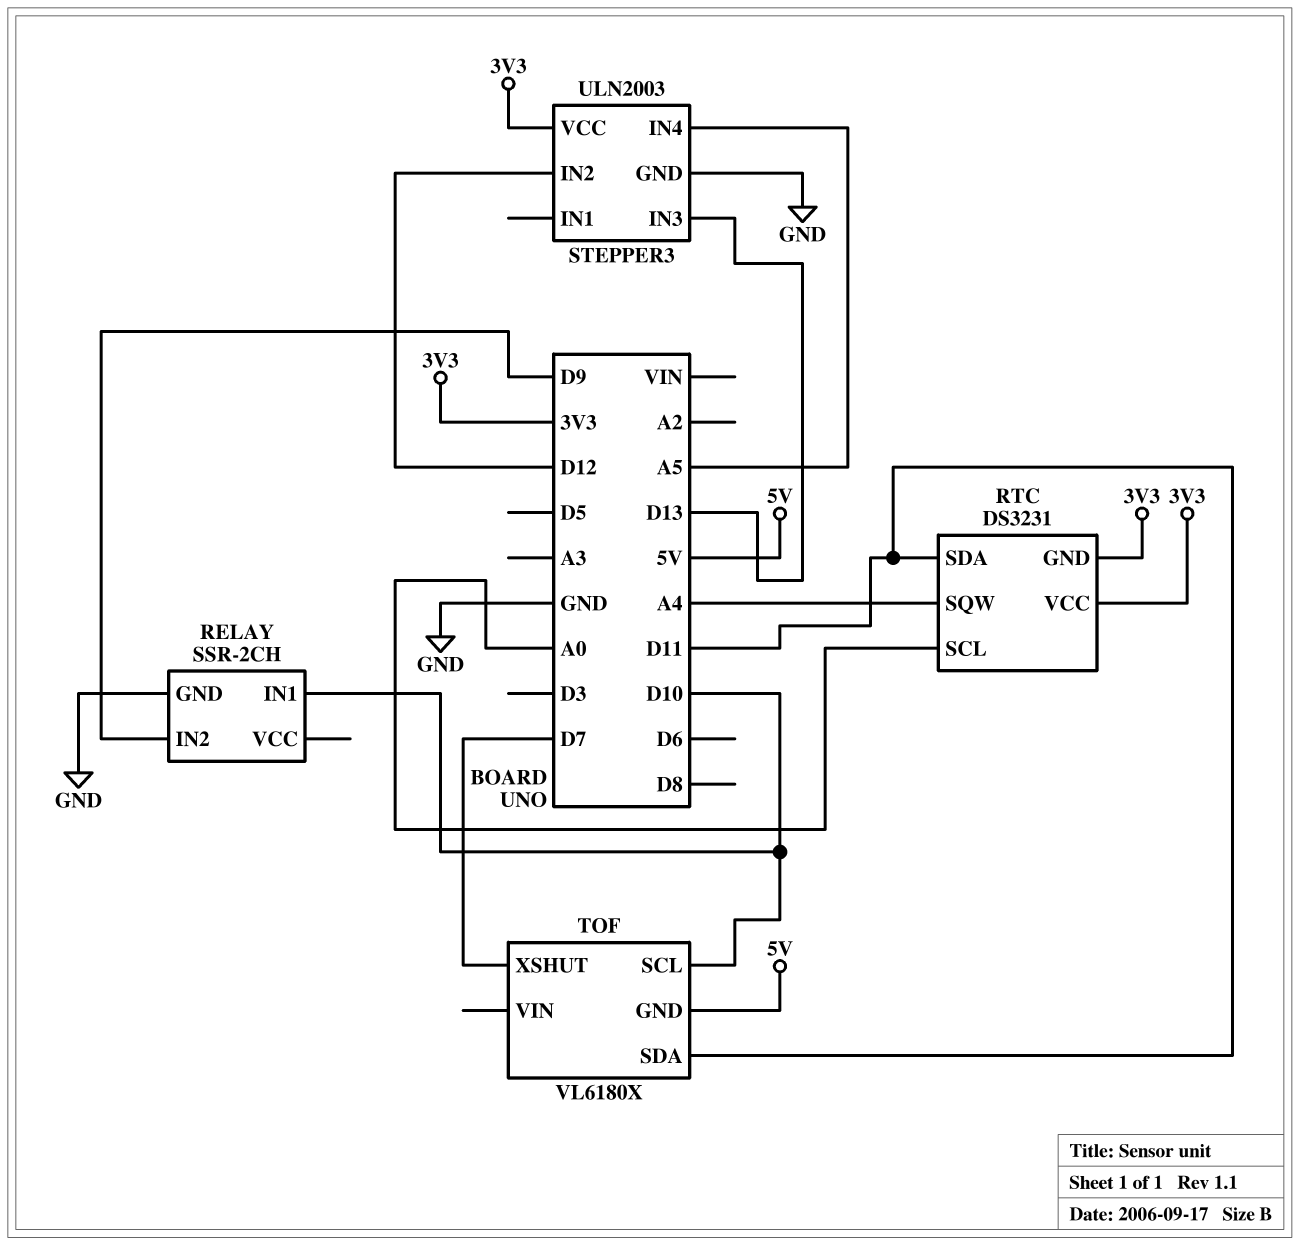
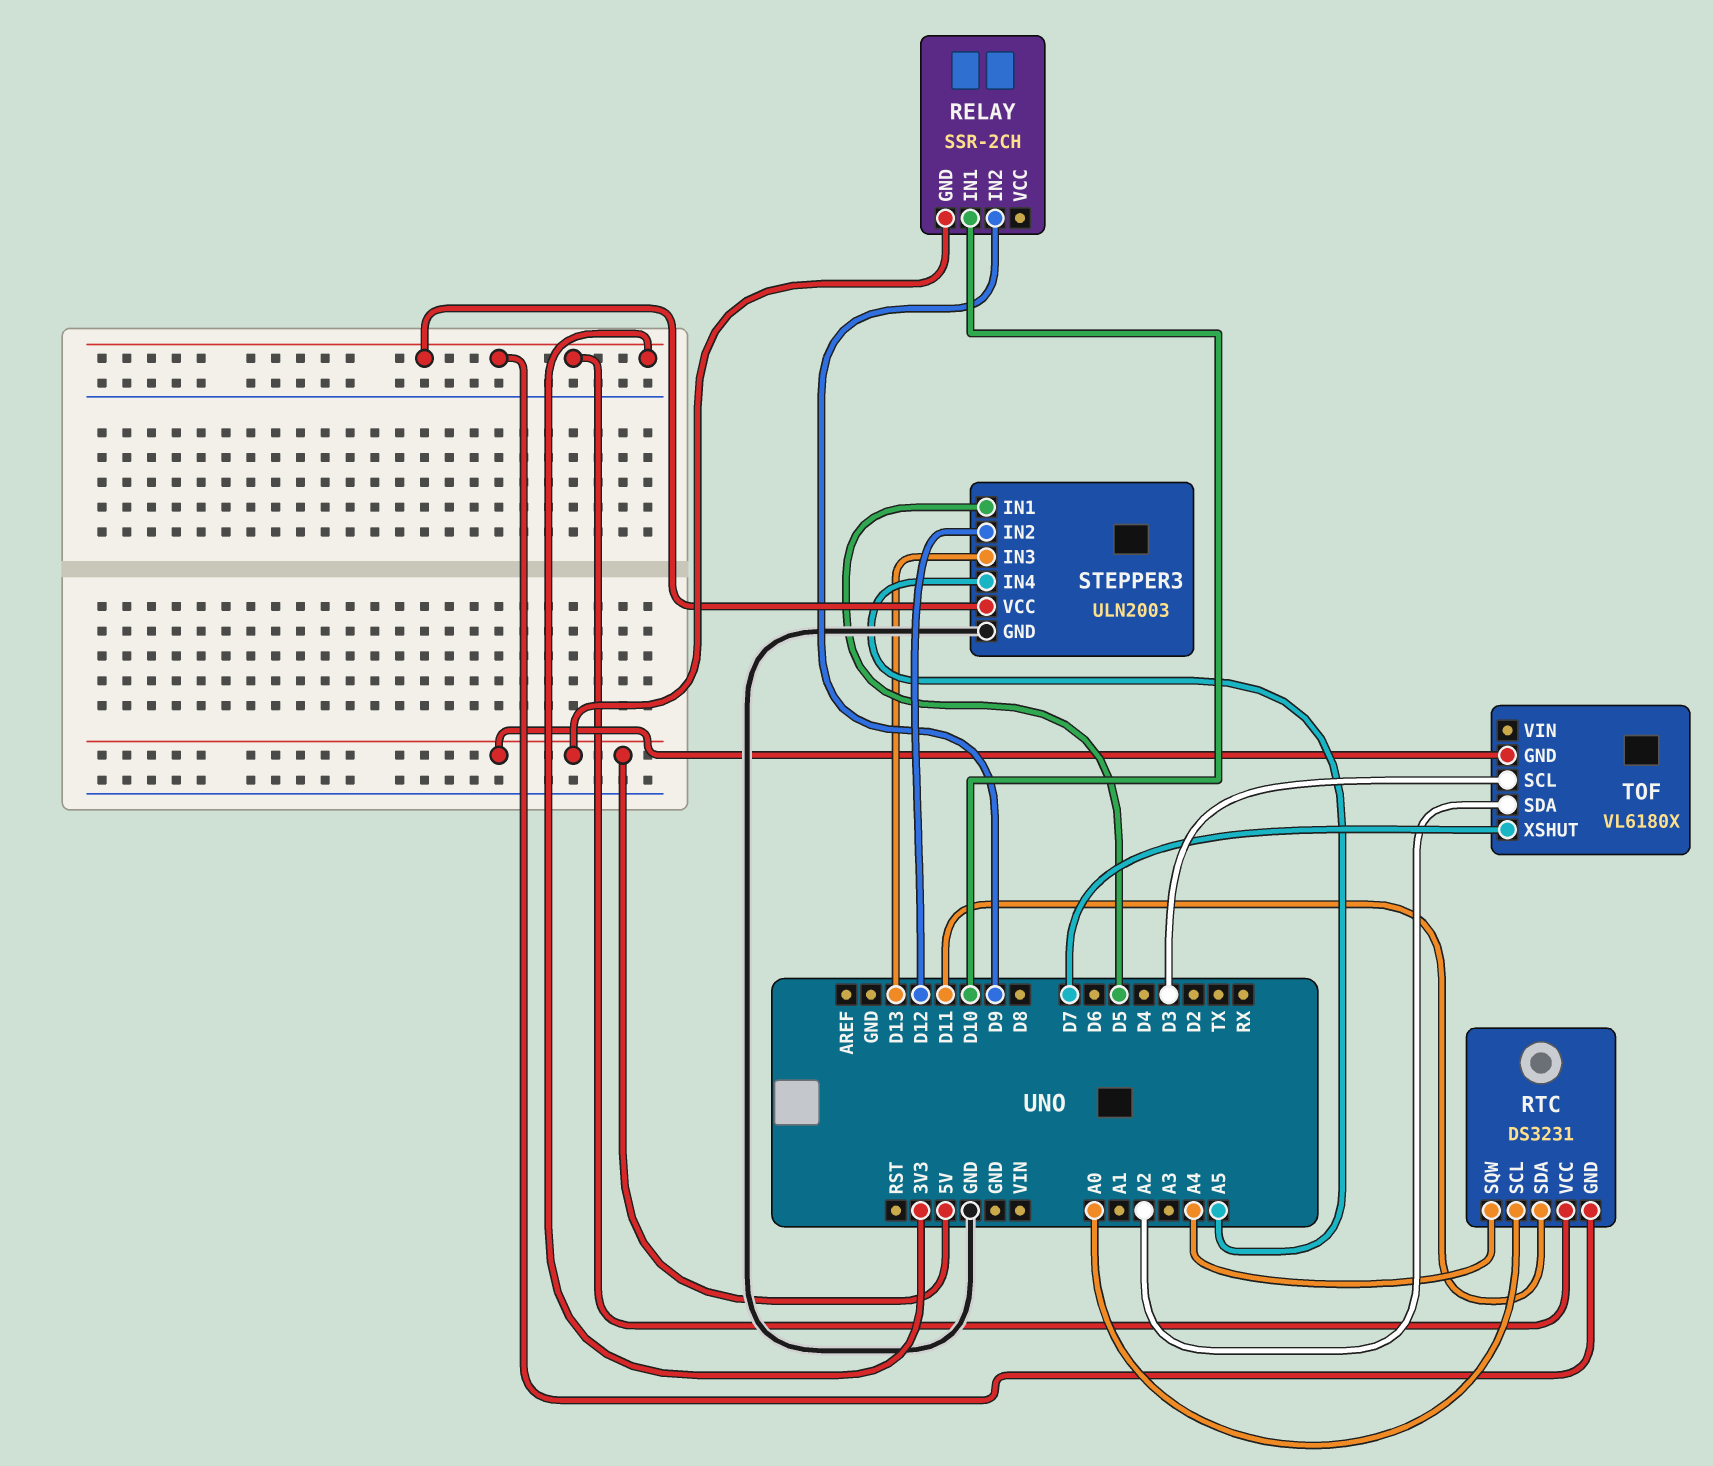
RELAY pin GND: GND -> 5V
STEPPER3 pin IN1: none -> D5
TOF pin SCL: D10 -> D3
TOF pin SDA: D11 -> A2

